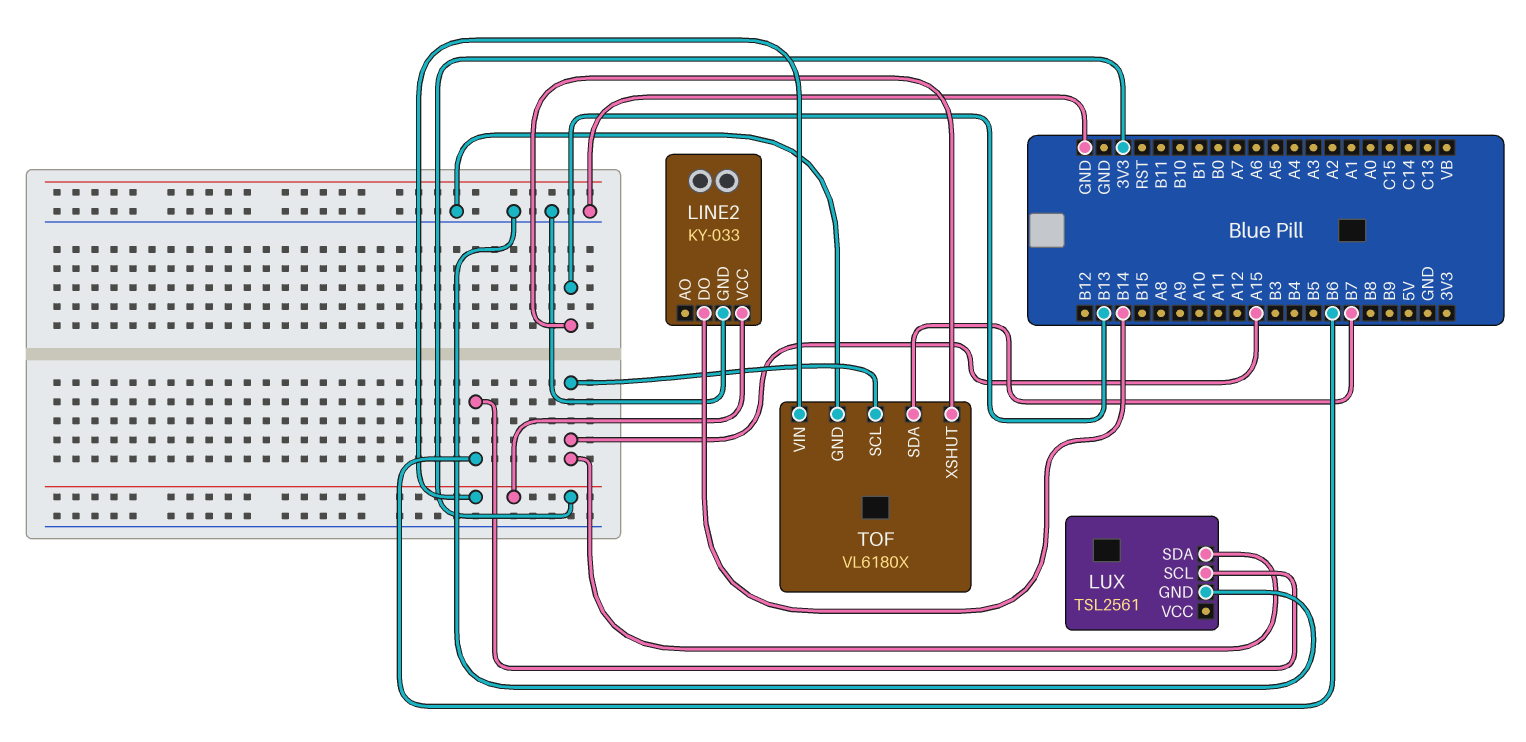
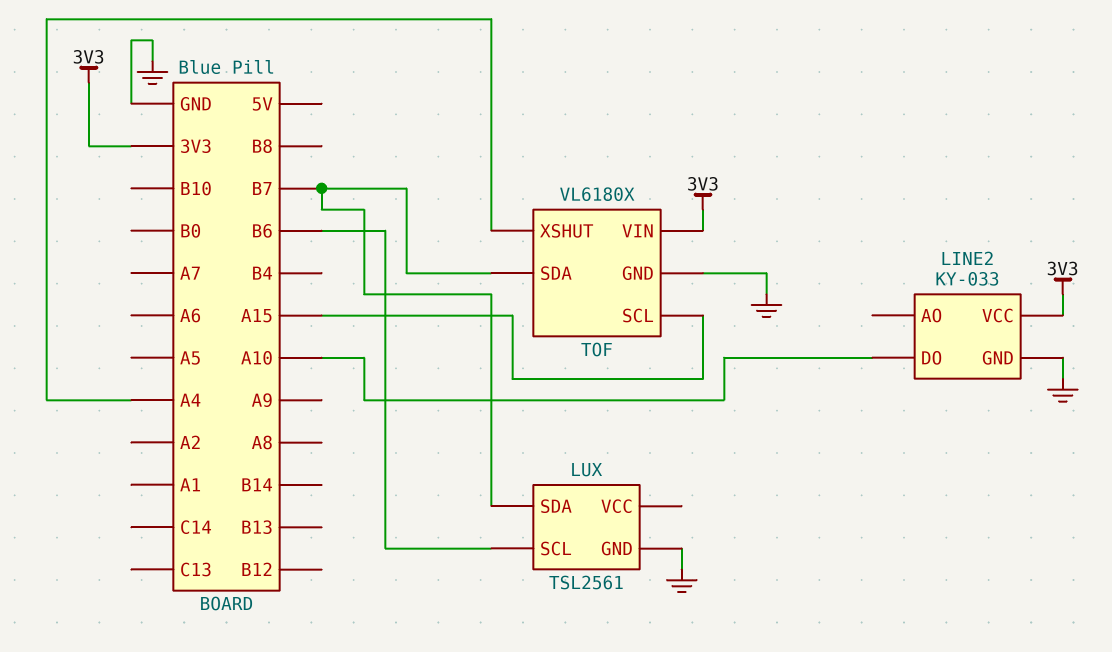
LINE2 pin DO: B14 -> A10
LUX pin SDA: A15 -> B7
TOF pin XSHUT: B13 -> A4

